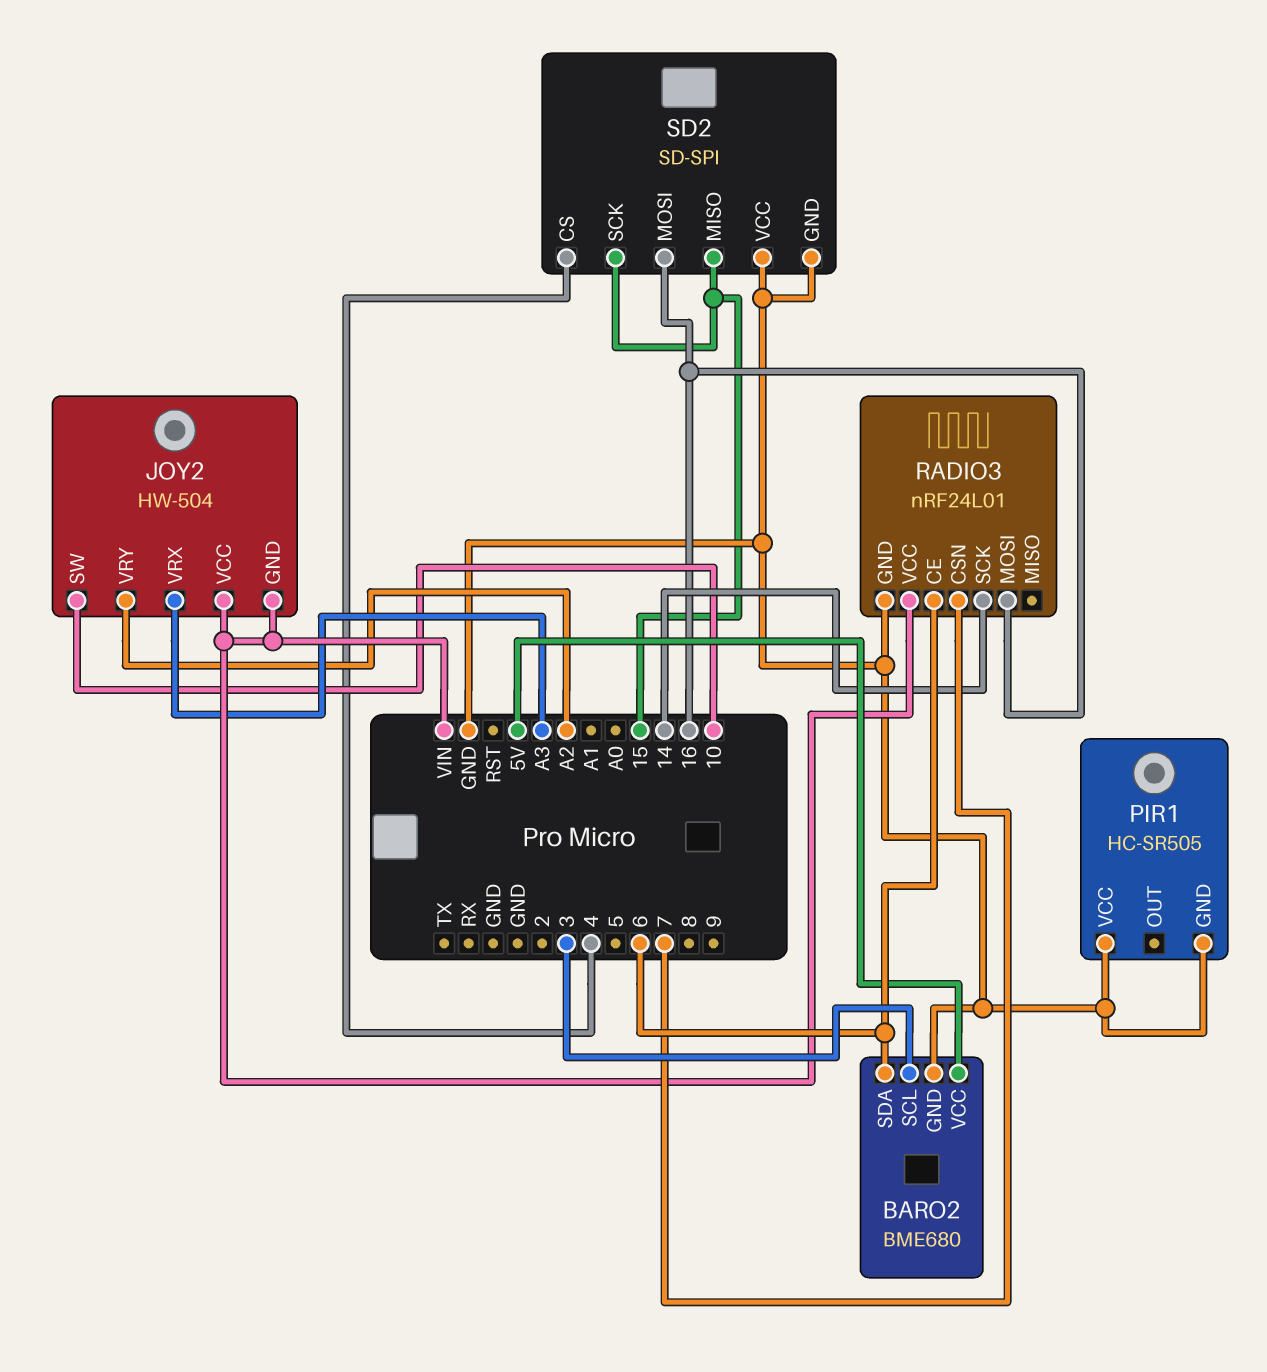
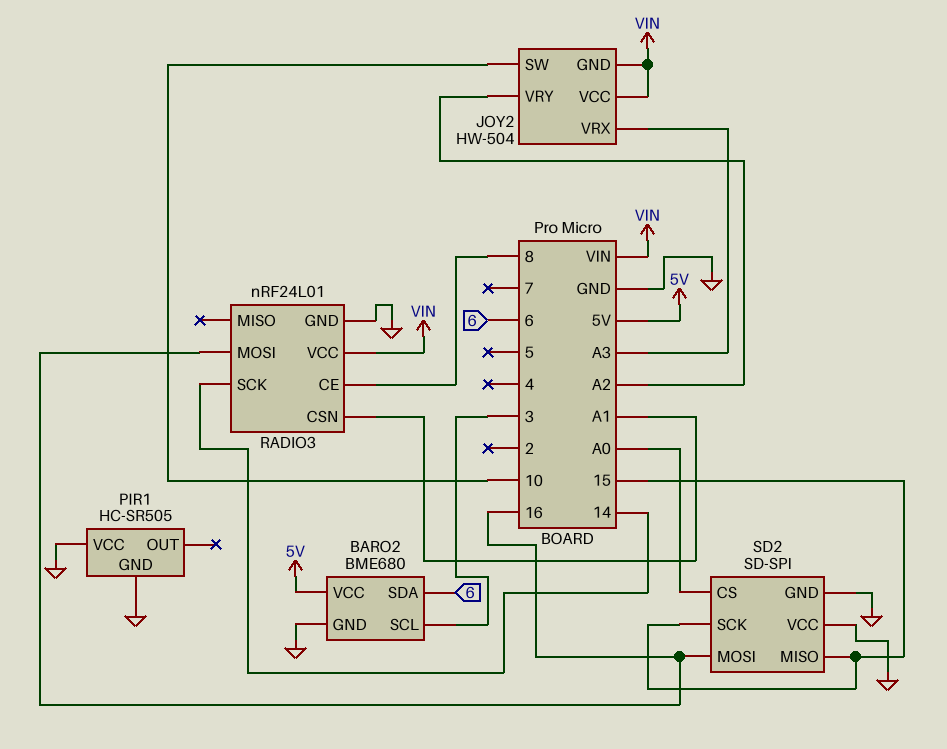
RADIO3 pin CE: 6 -> 8
RADIO3 pin CSN: 7 -> A1
SD2 pin CS: 4 -> A0

